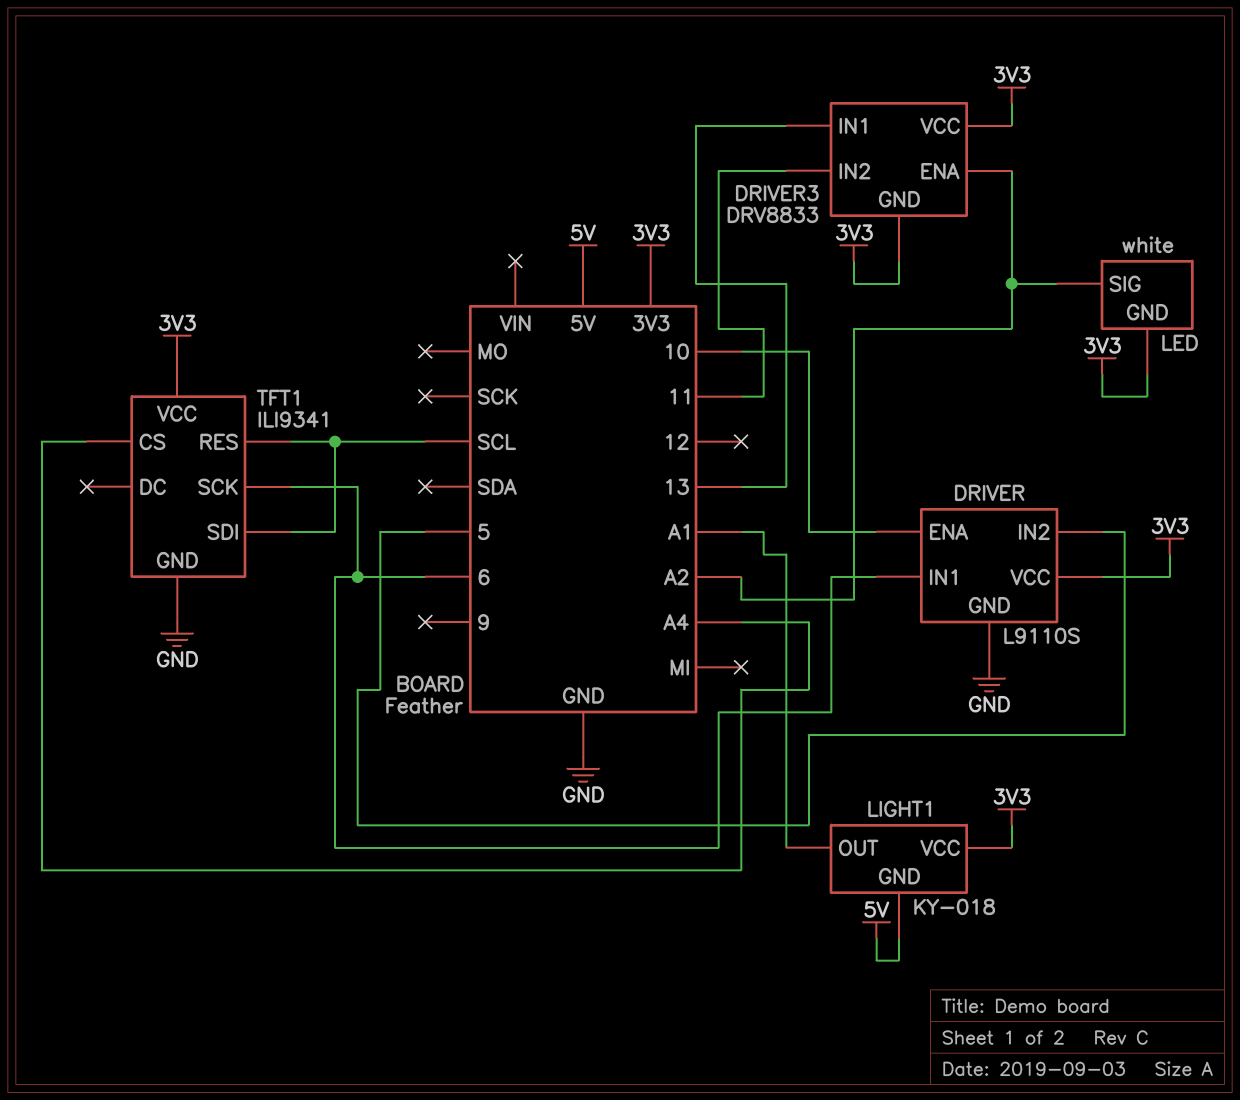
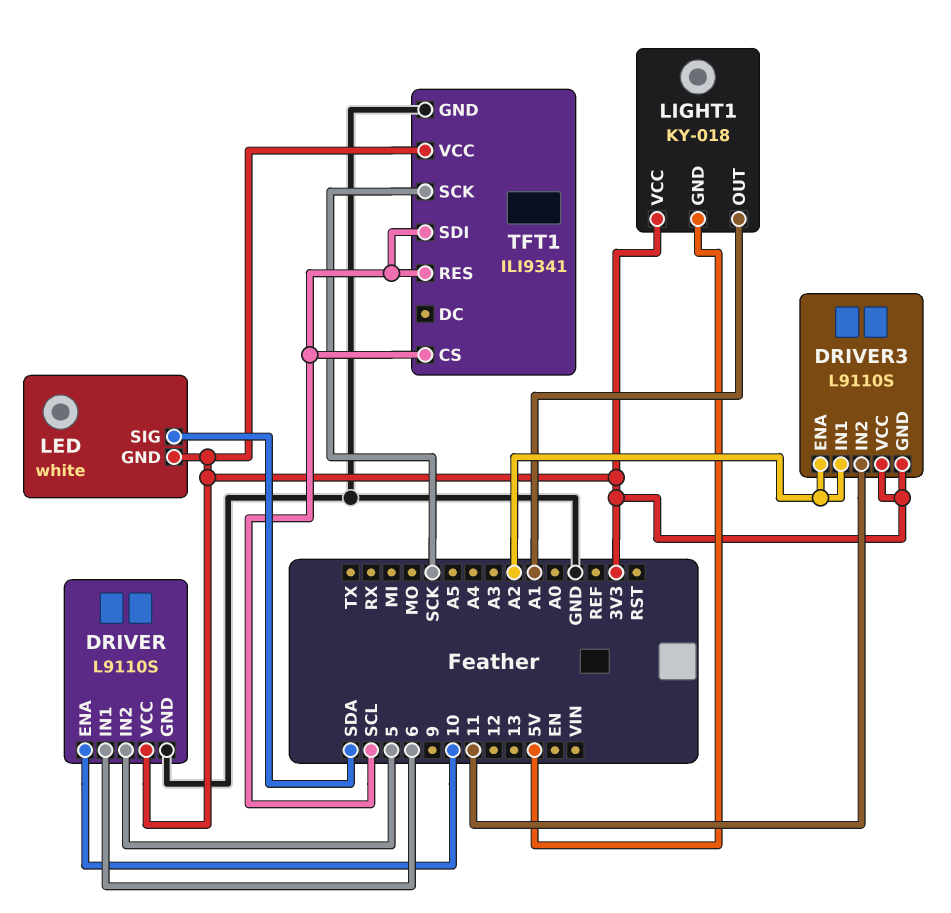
DRIVER3: DRV8833 -> L9110S
DRIVER3 pin IN1: 13 -> A2
LED pin SIG: A2 -> SDA
TFT1 pin CS: A4 -> SCL
TFT1 pin SCK: 6 -> SCK

